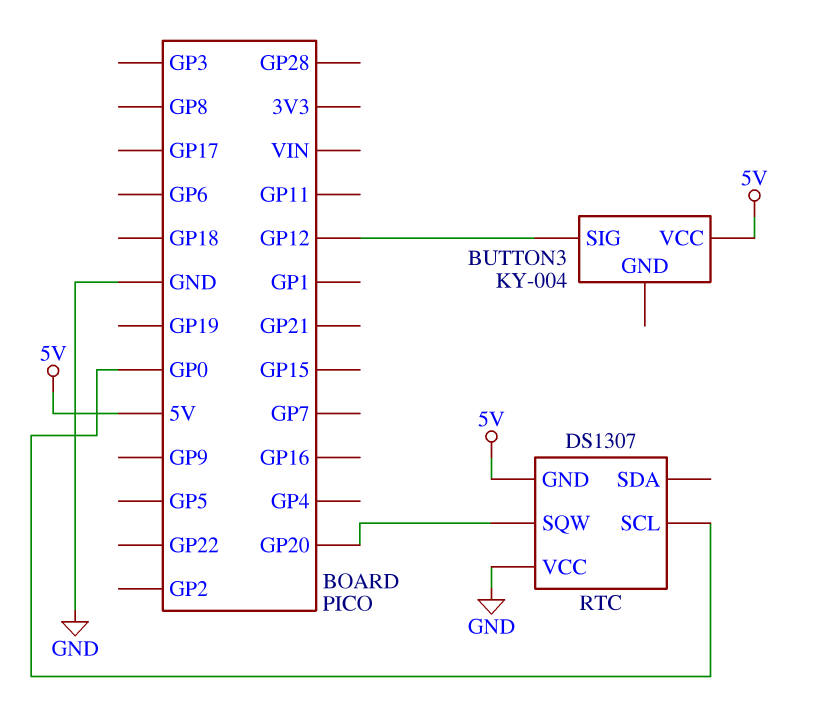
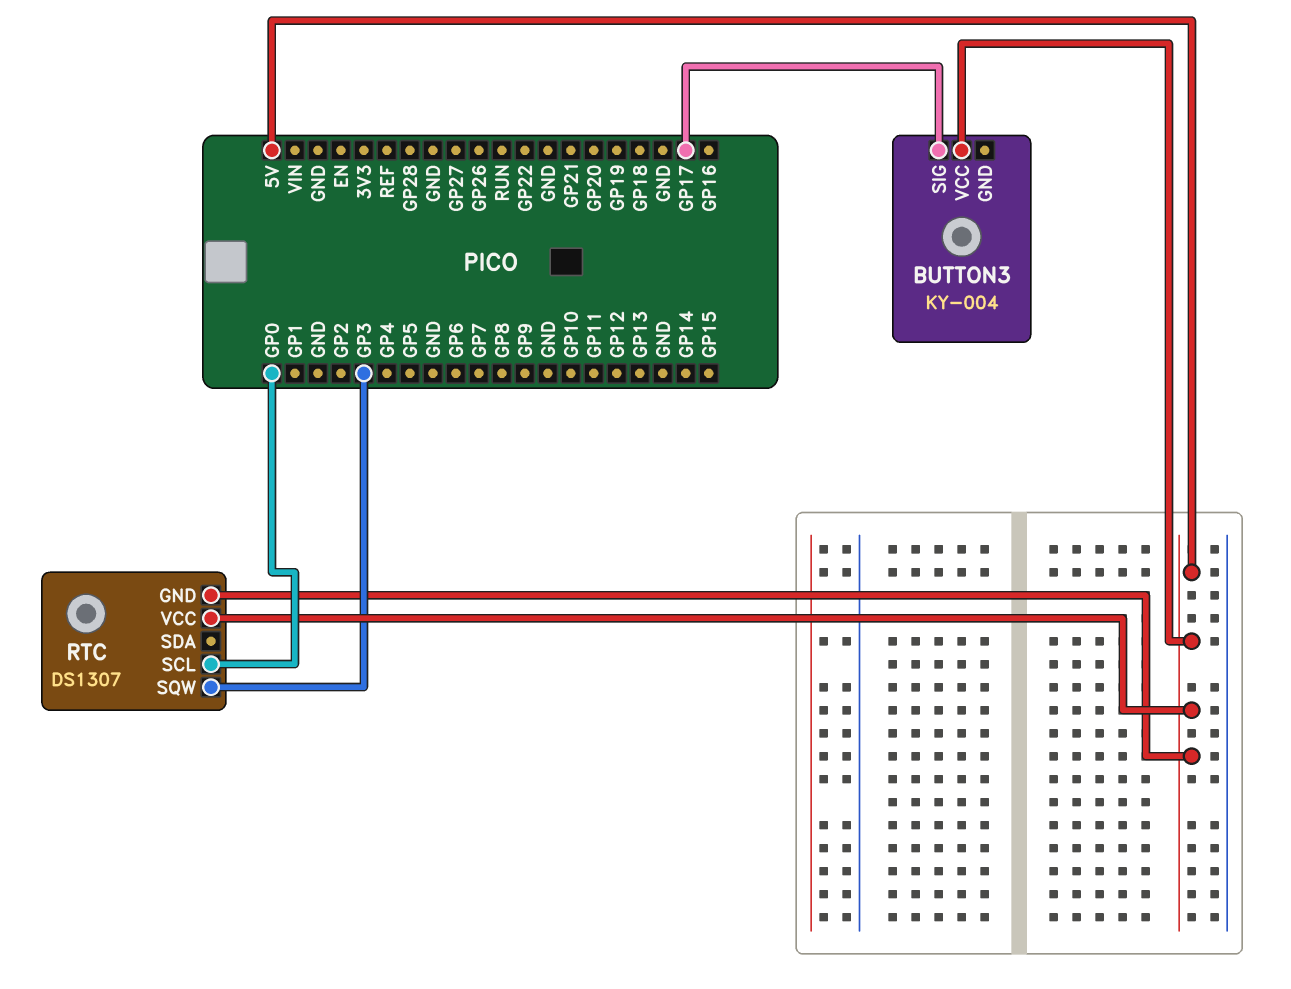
BUTTON3 pin SIG: GP12 -> GP17
RTC pin SQW: GP20 -> GP3
RTC pin VCC: GND -> 5V

